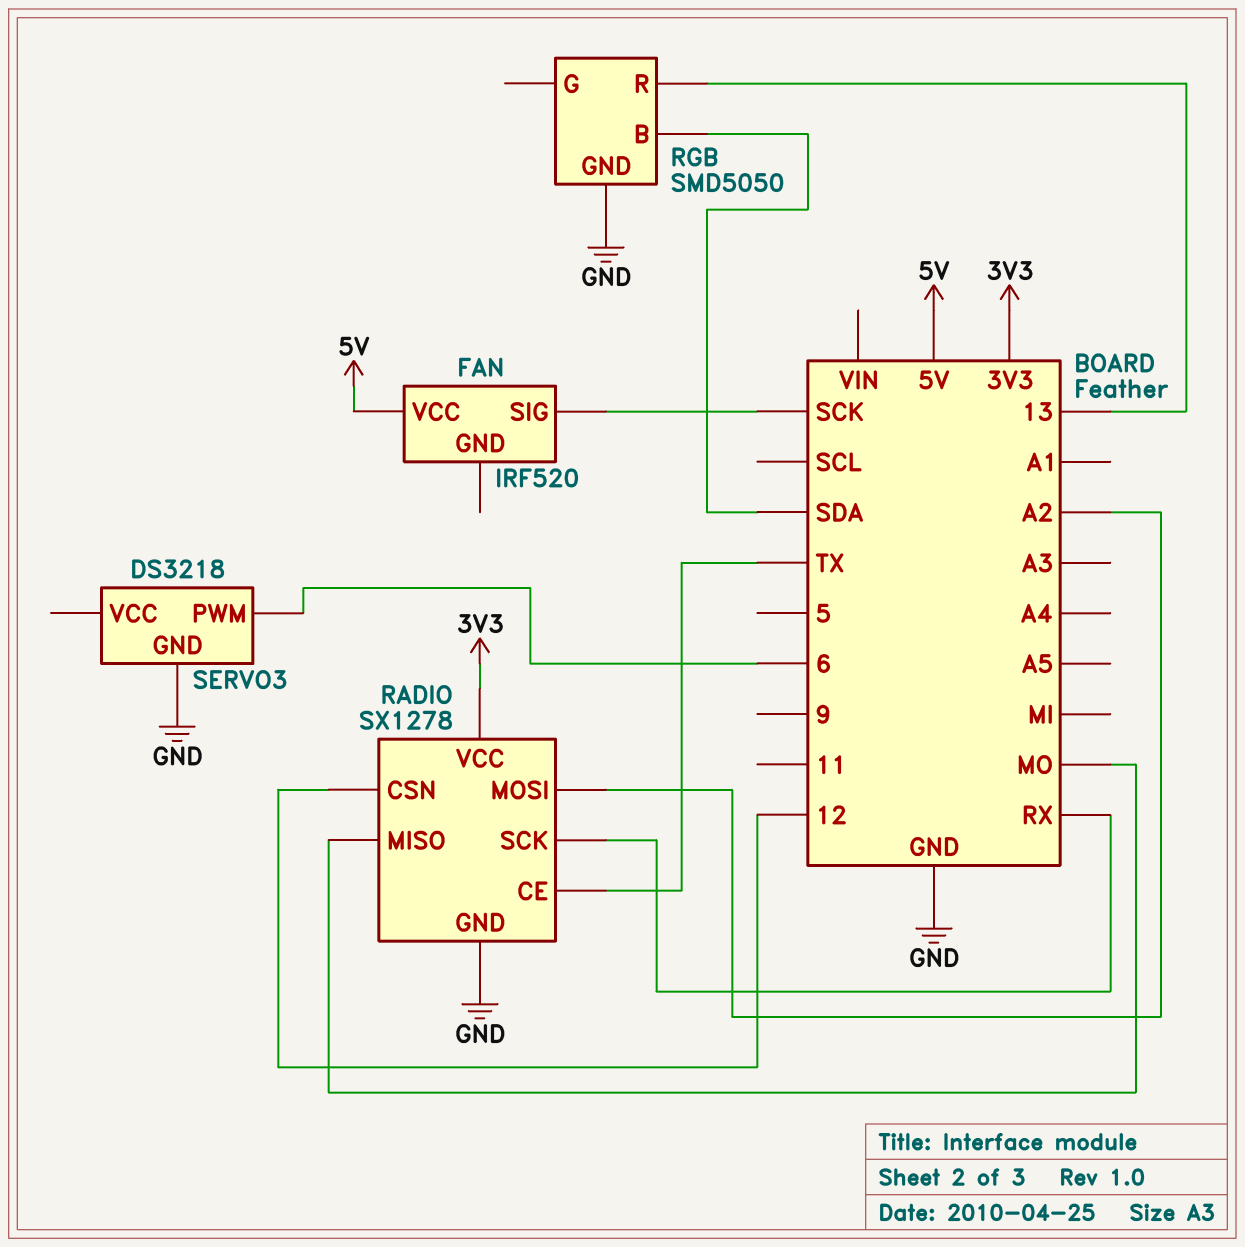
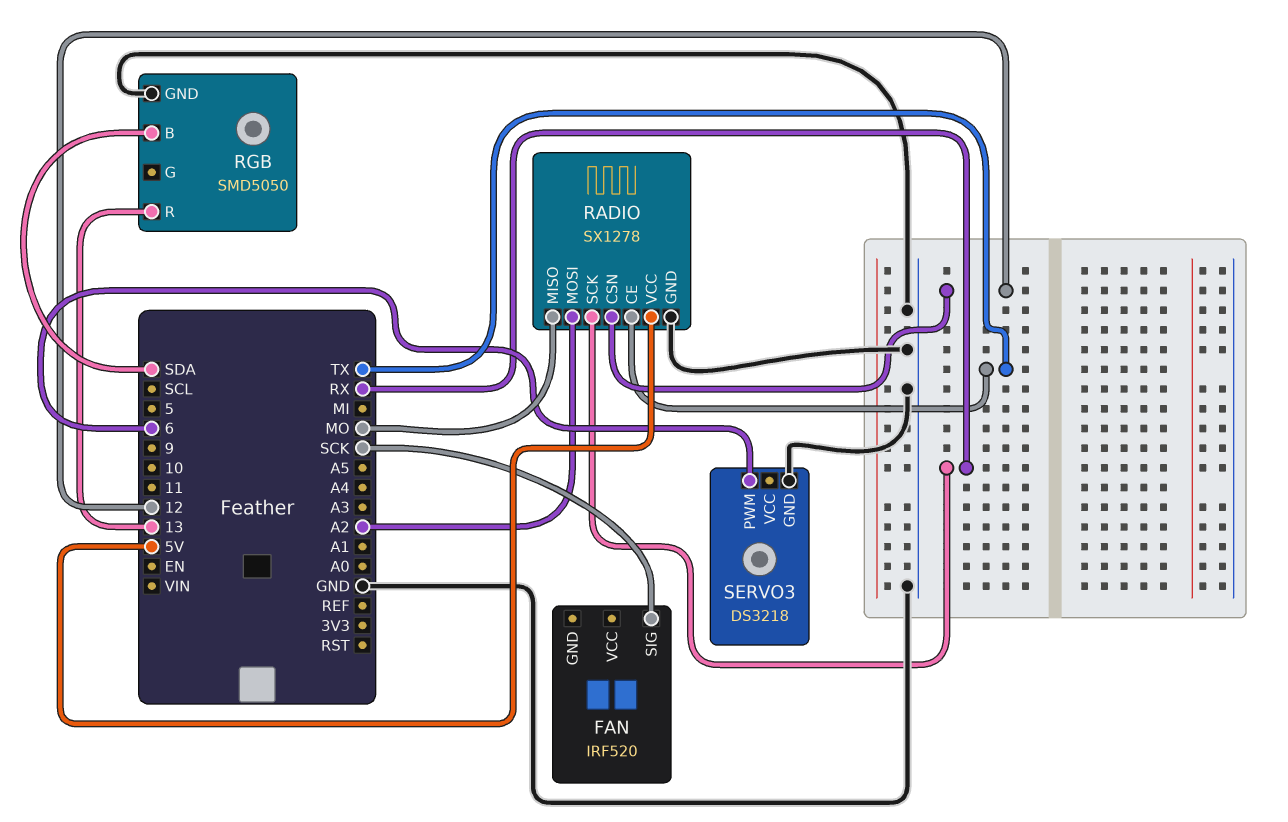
FAN pin VCC: 5V -> none
RADIO pin VCC: 3V3 -> 5V

